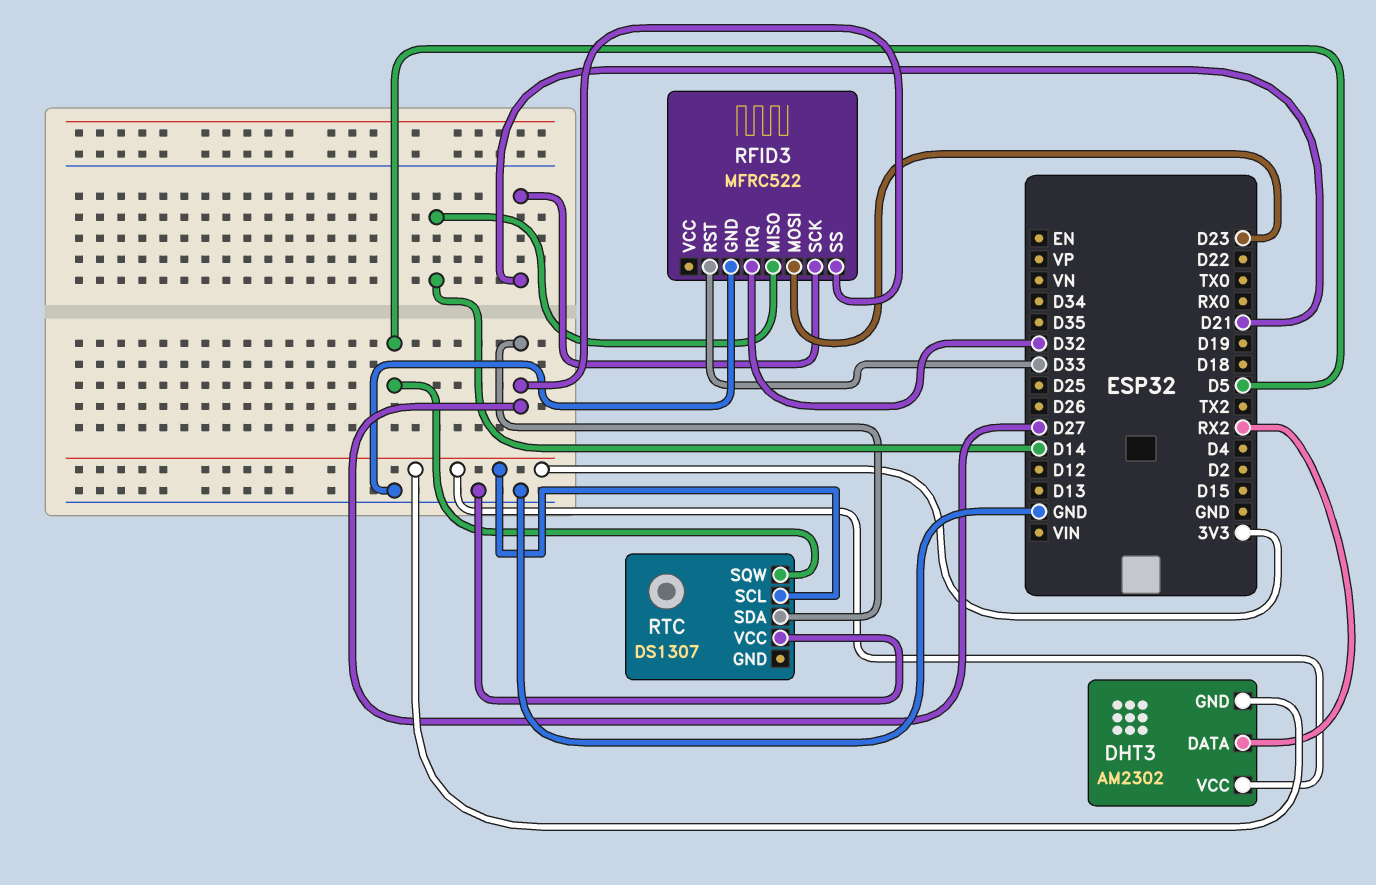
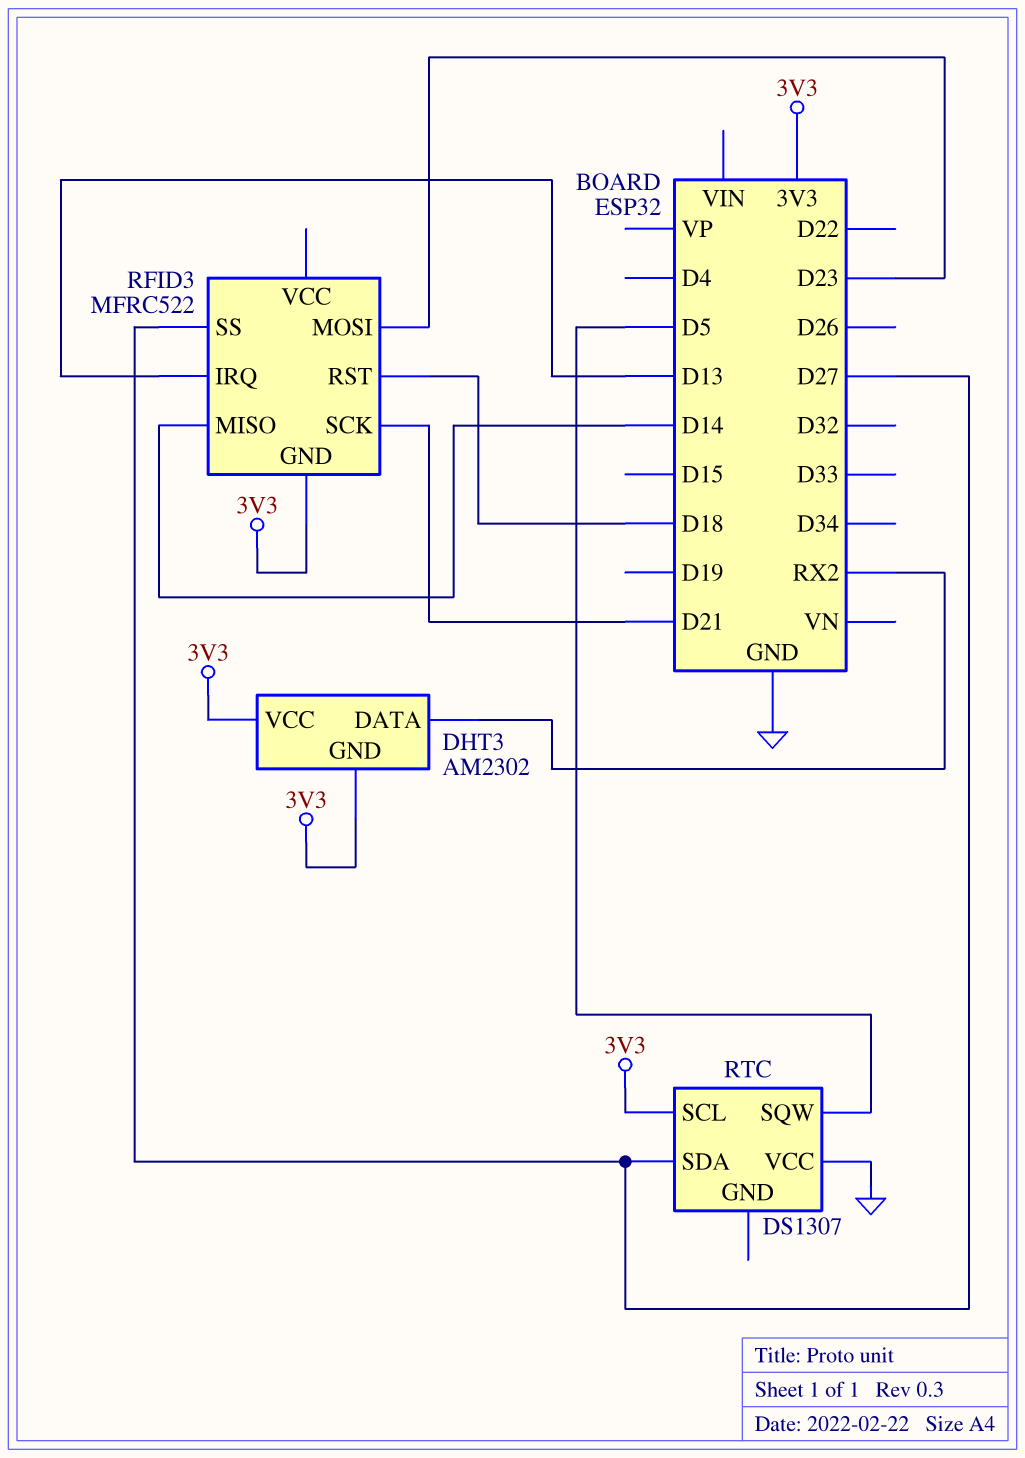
RFID3 pin GND: GND -> 3V3
RFID3 pin IRQ: D32 -> D13
RFID3 pin RST: D33 -> D18

